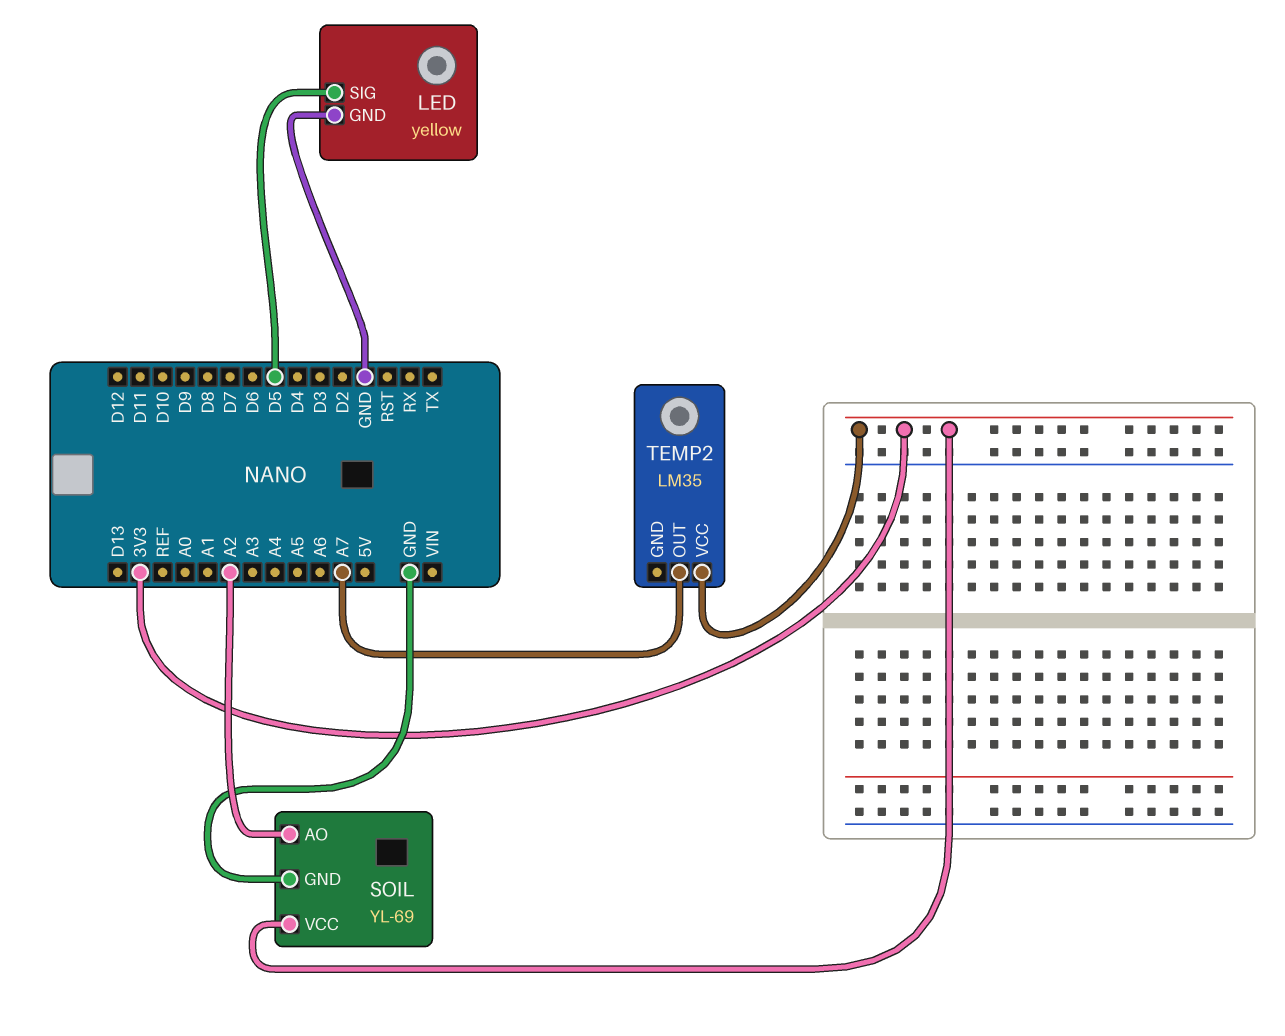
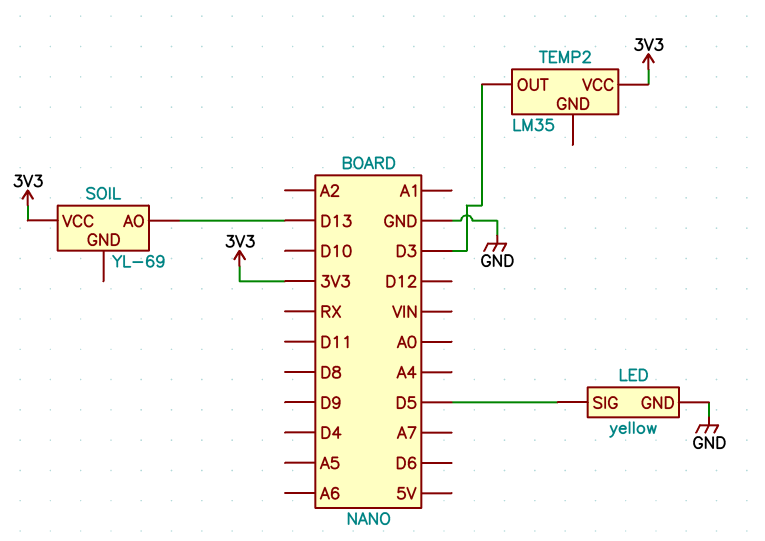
SOIL pin AO: A2 -> D13
SOIL pin GND: GND -> none
TEMP2 pin OUT: A7 -> D3

